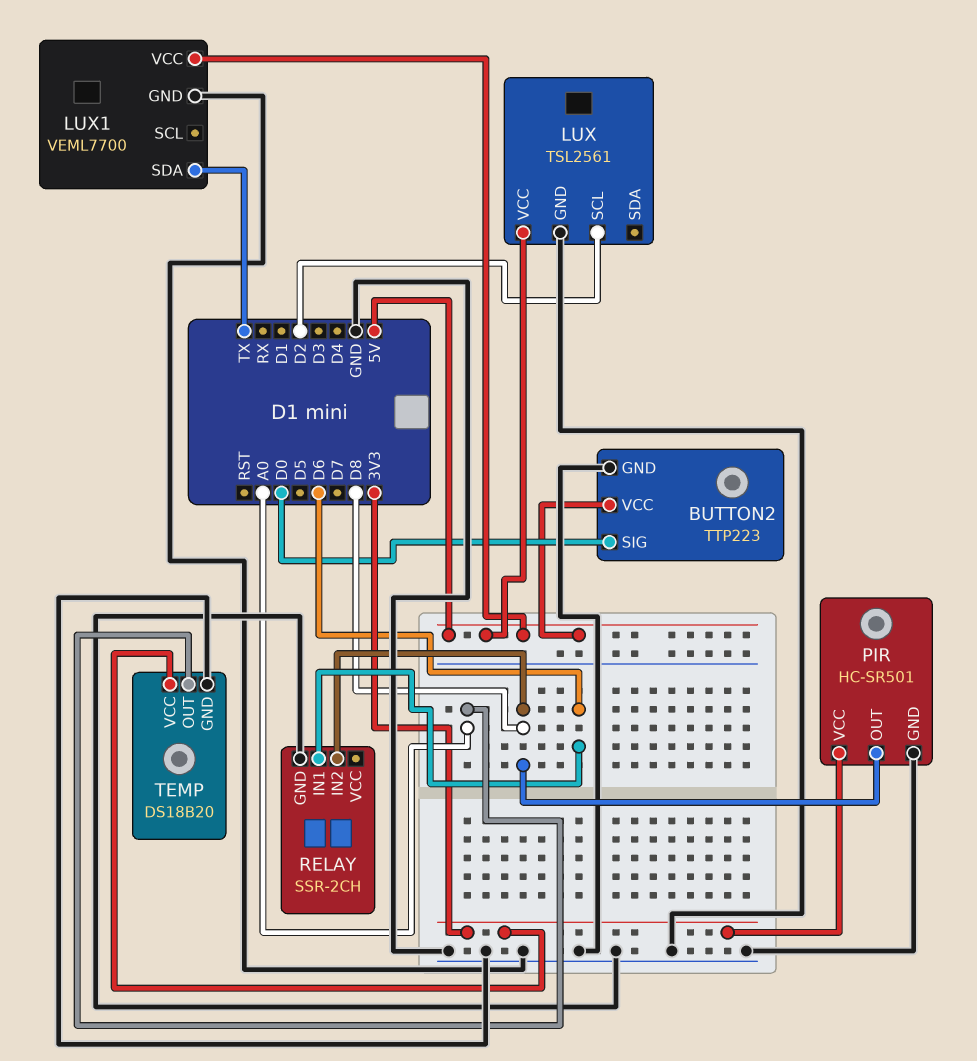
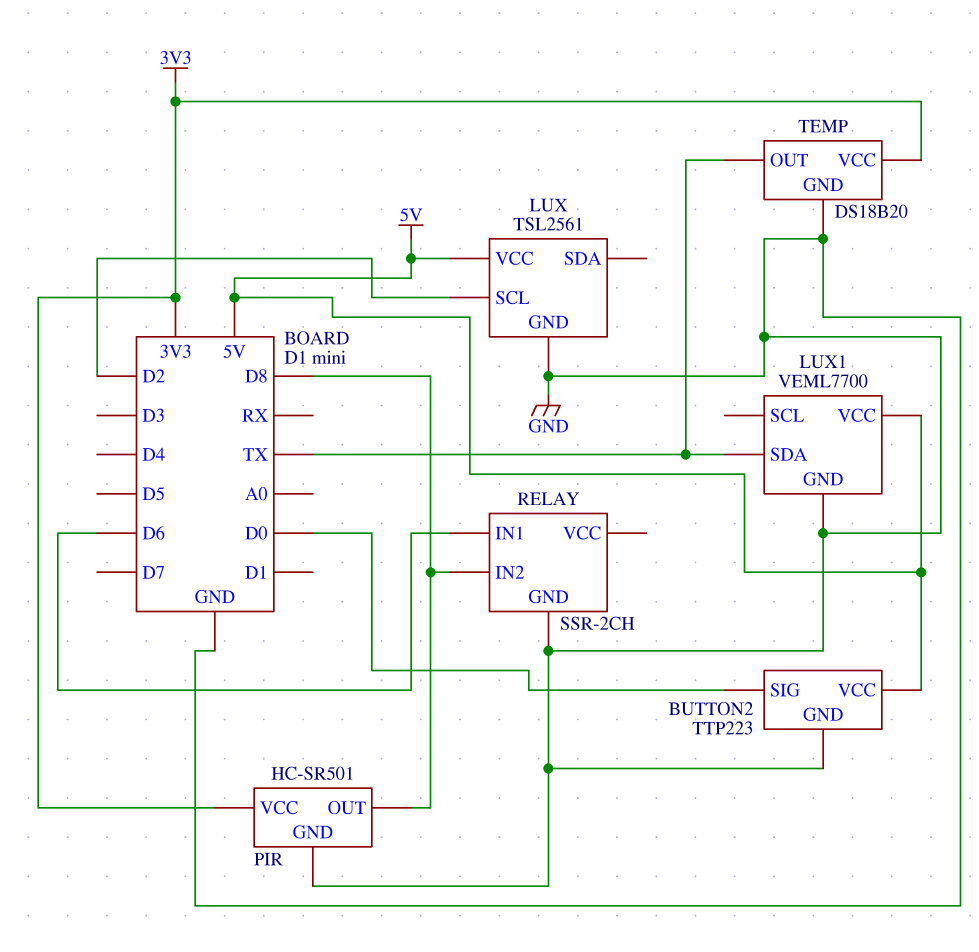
TEMP pin OUT: A0 -> TX

